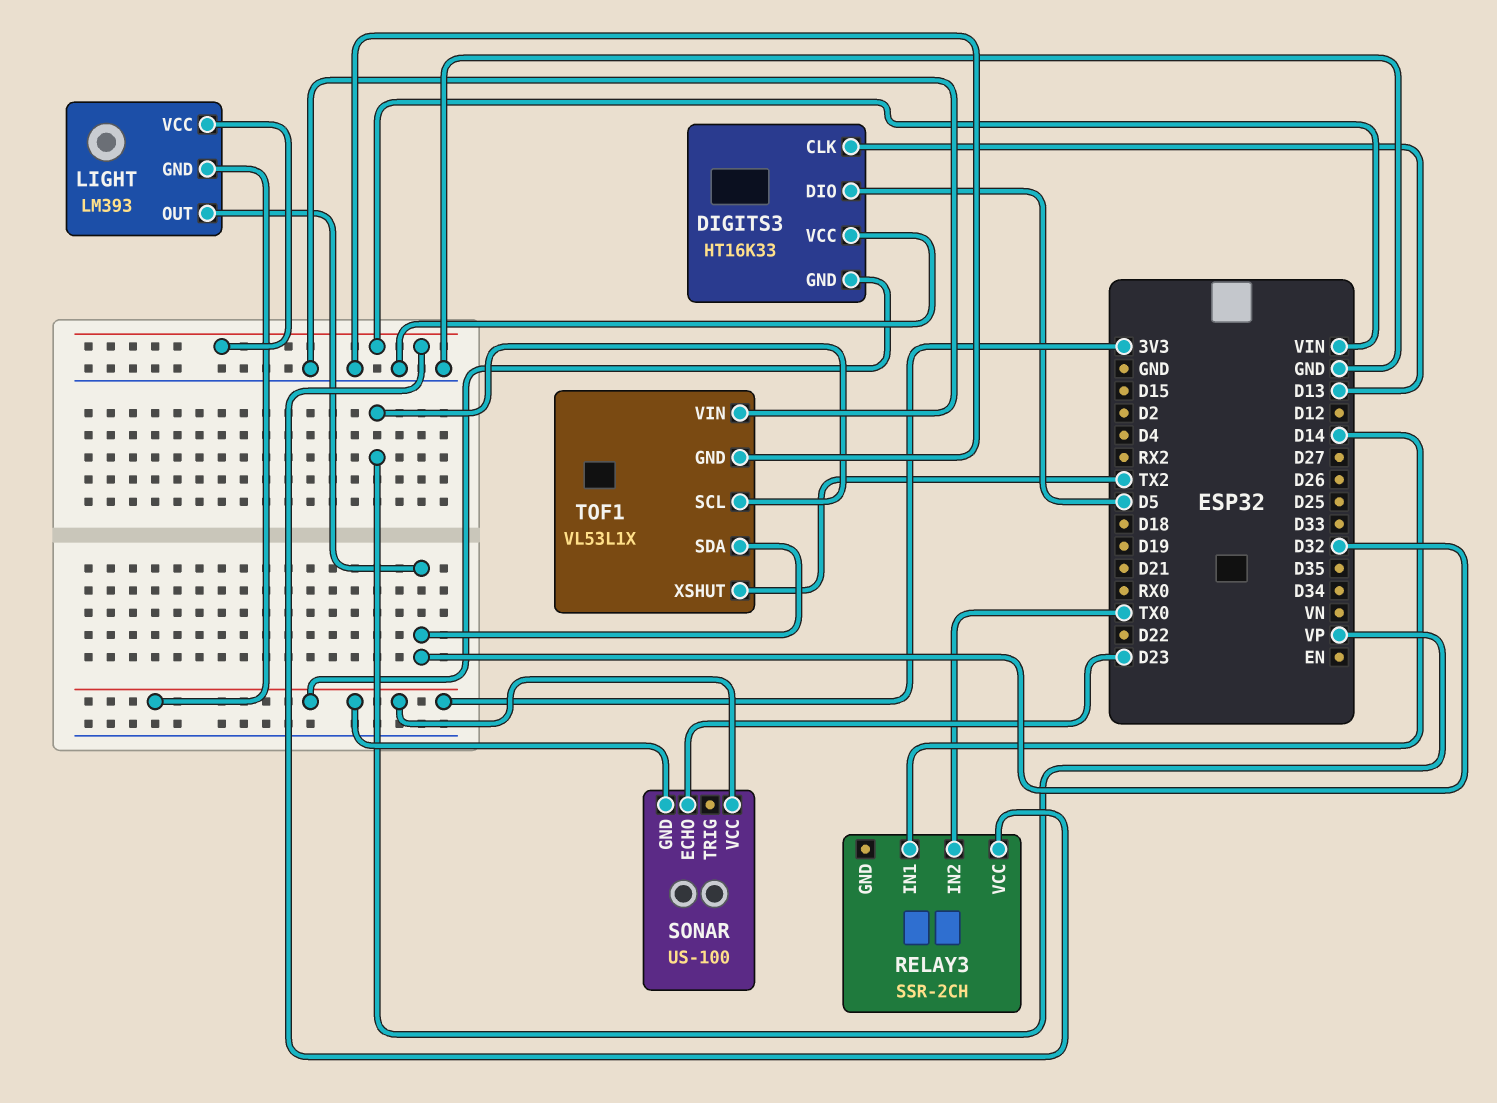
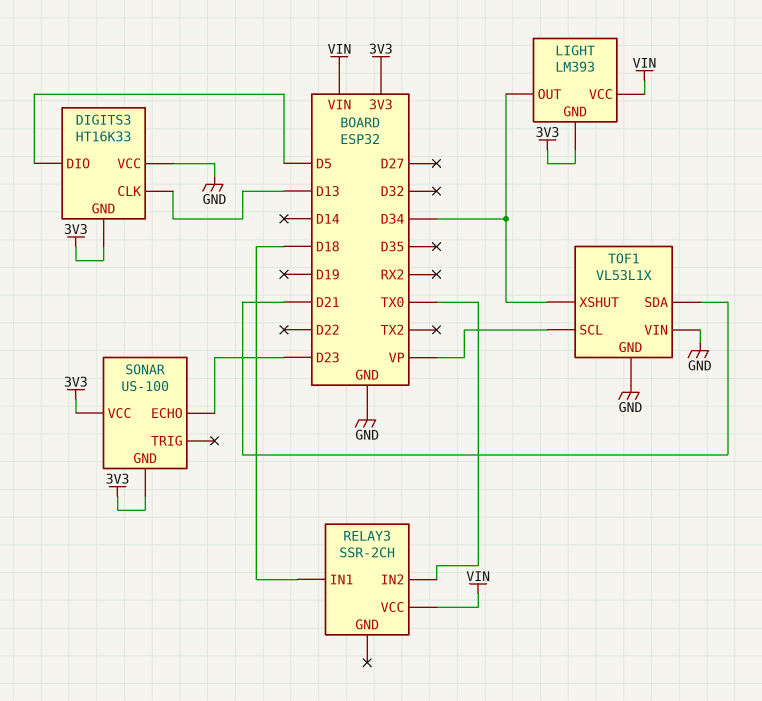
LIGHT pin OUT: D32 -> D34
RELAY3 pin IN1: D14 -> D18
TOF1 pin SDA: D32 -> D21
TOF1 pin XSHUT: TX2 -> D34

